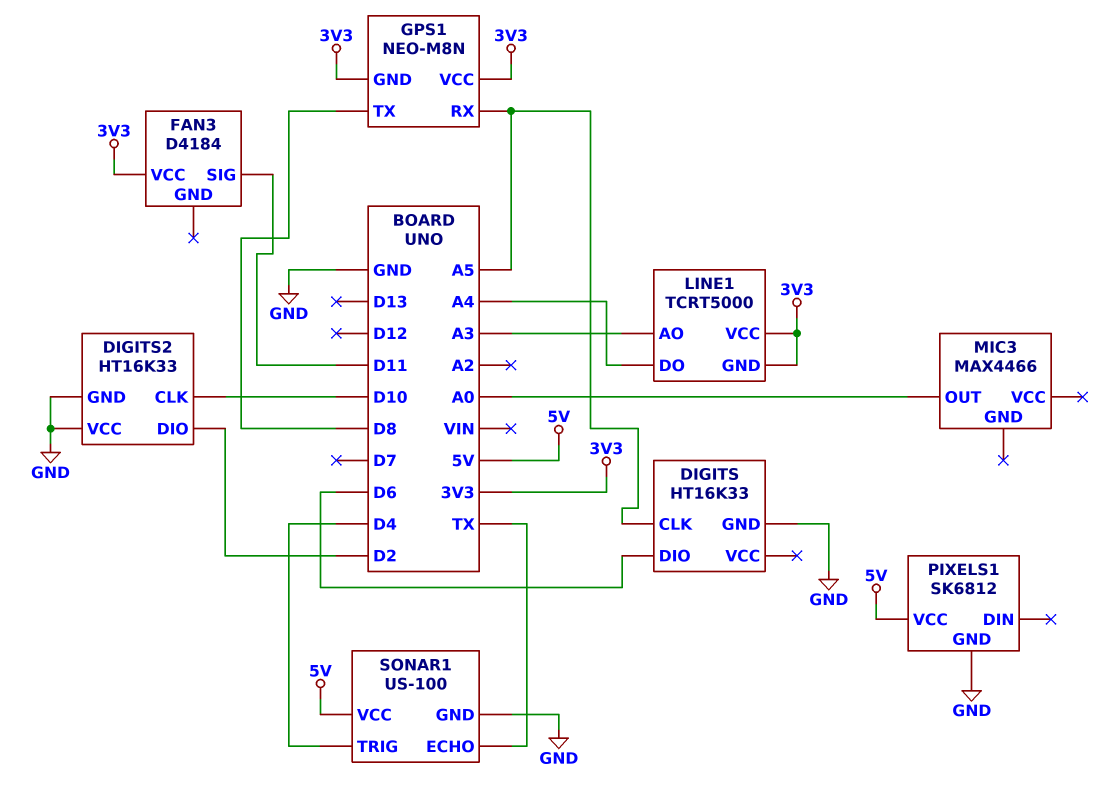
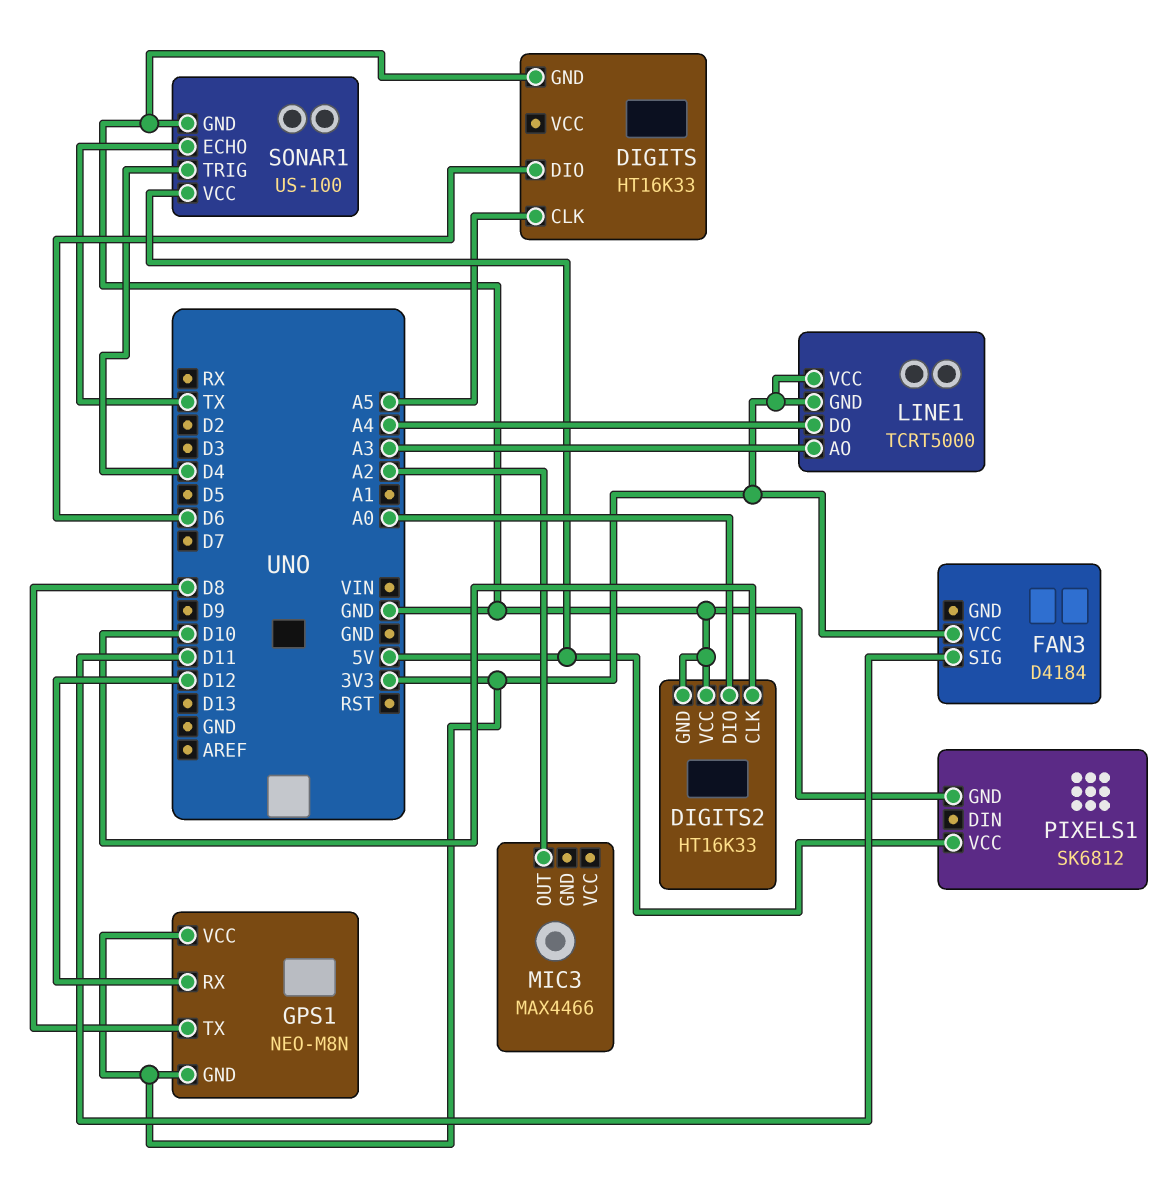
DIGITS2 pin DIO: D2 -> A0
GPS1 pin RX: A5 -> D12
MIC3 pin OUT: A0 -> A2

